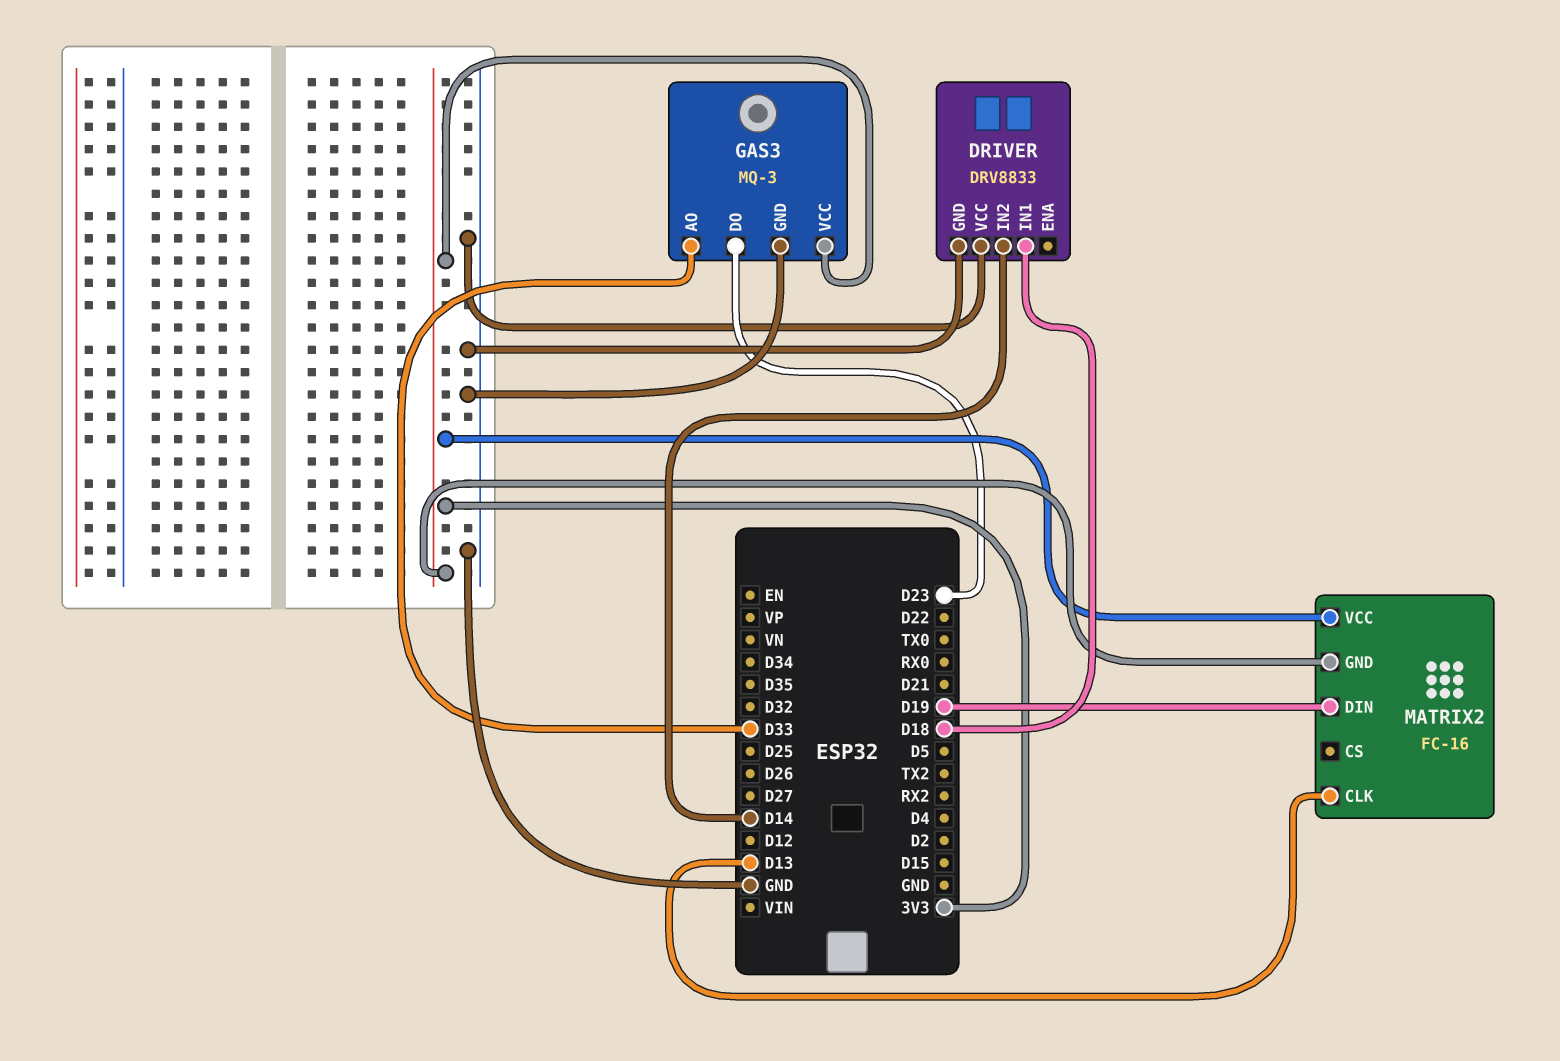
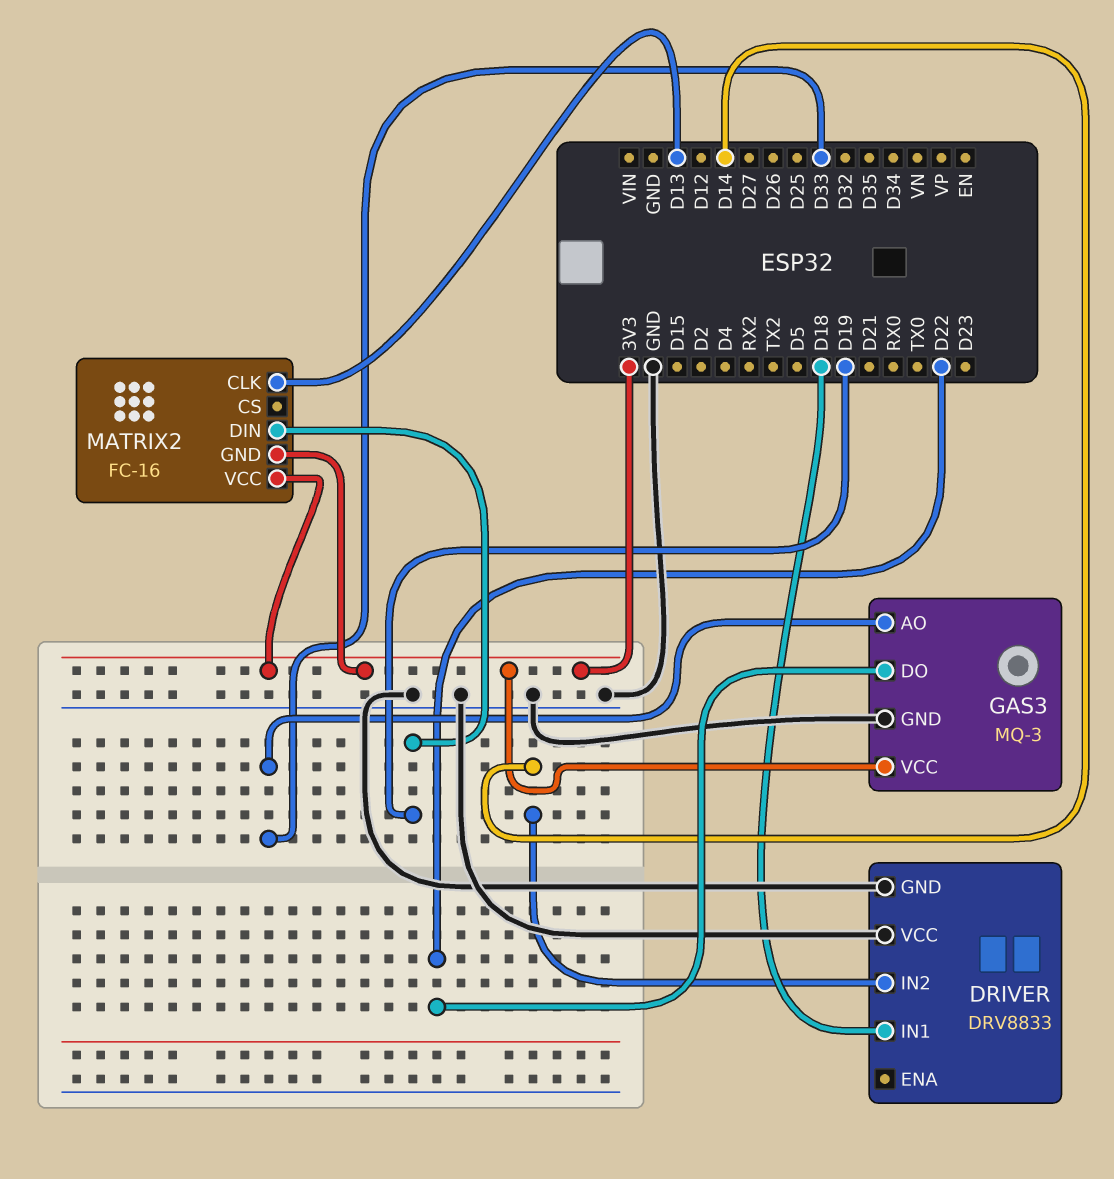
GAS3 pin DO: D23 -> D22

